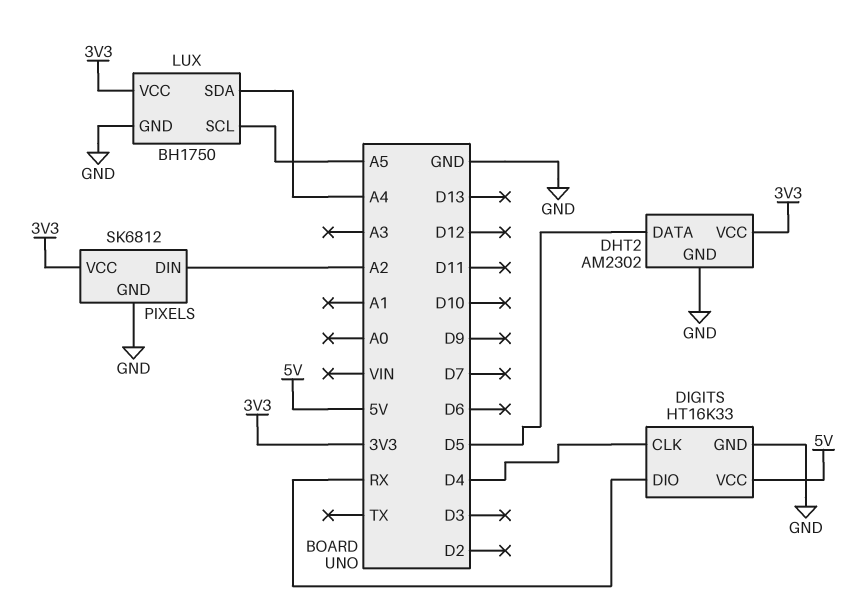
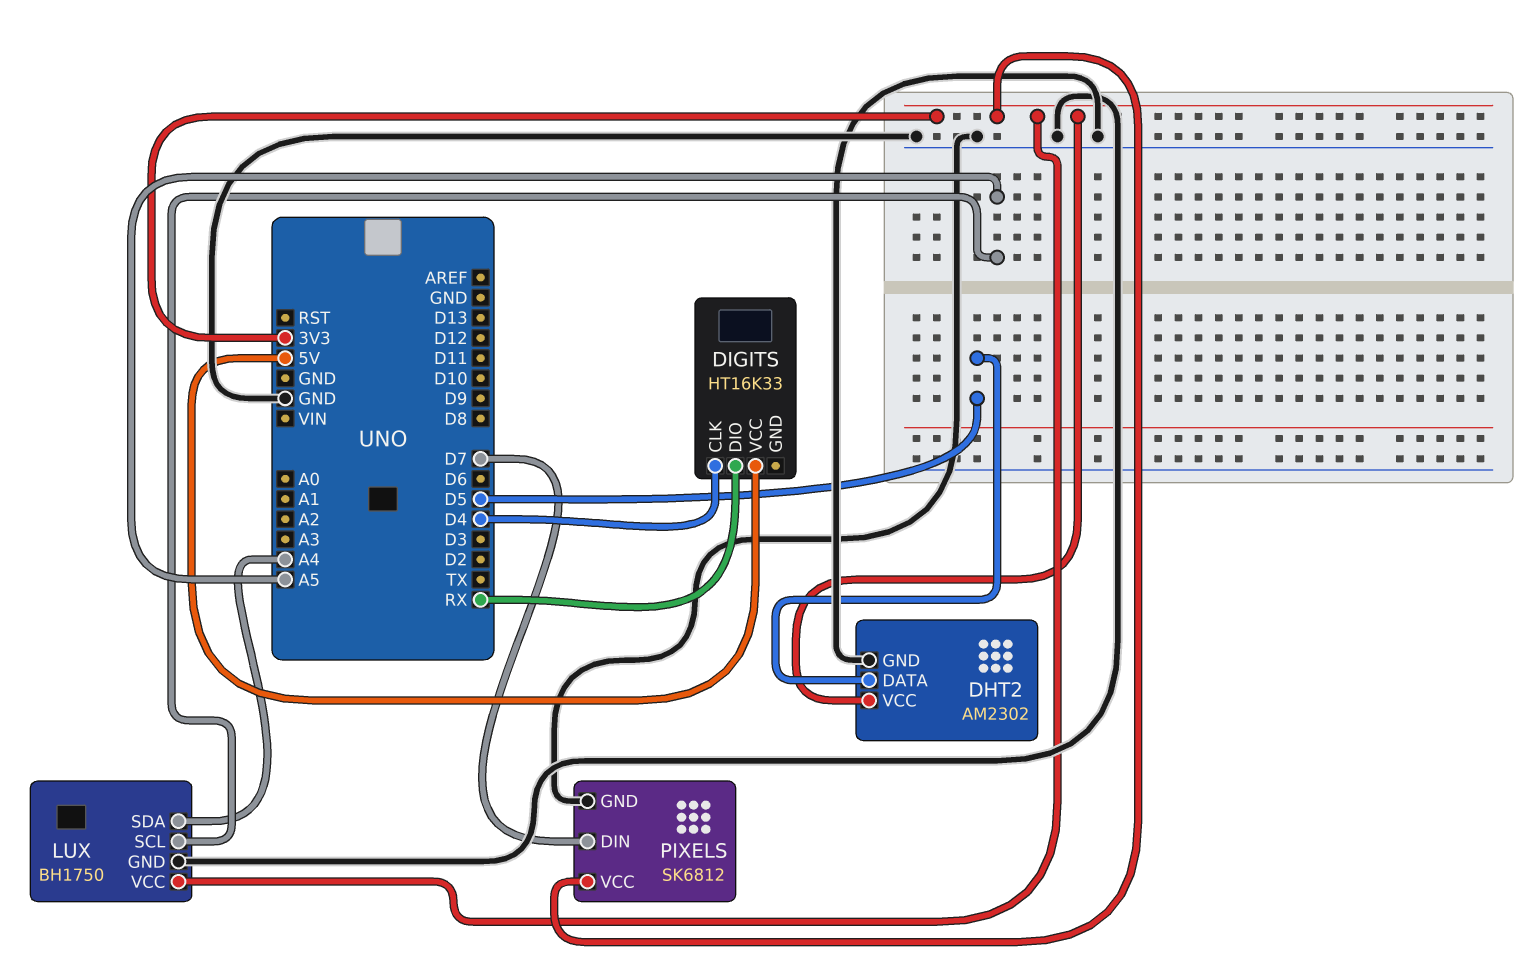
DIGITS pin GND: GND -> none
PIXELS pin DIN: A2 -> D7

